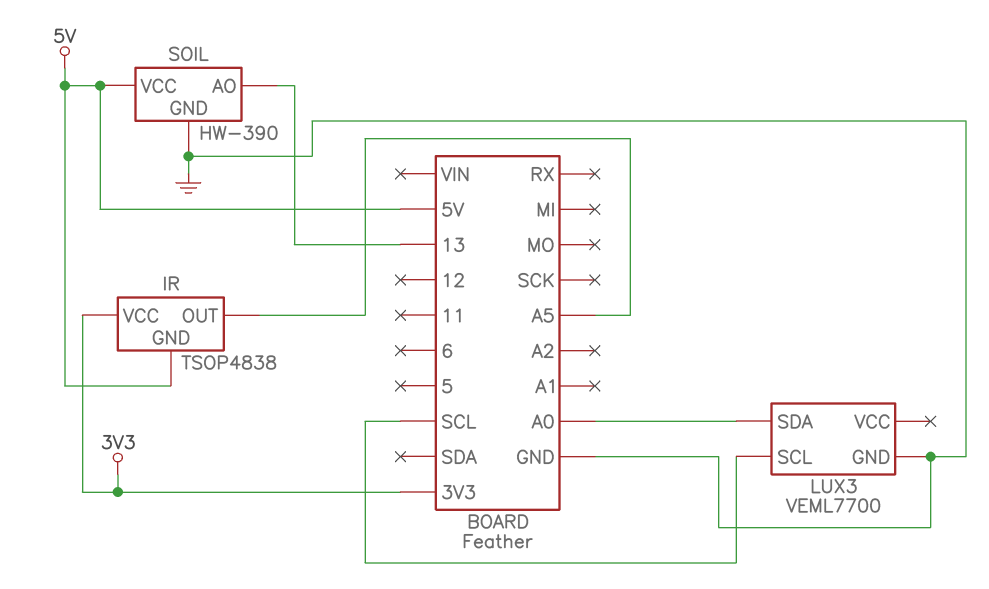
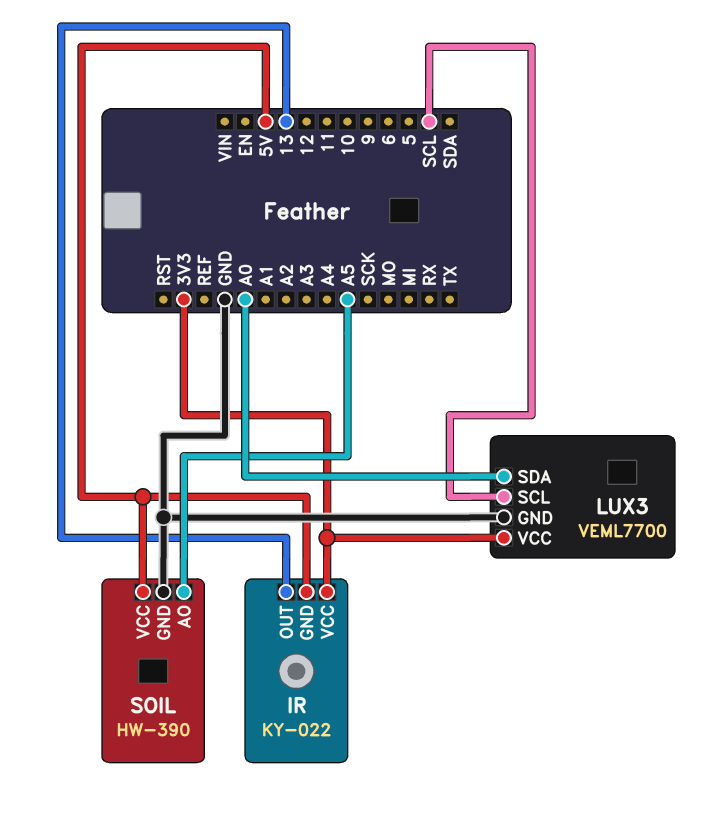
IR: TSOP4838 -> KY-022
IR pin OUT: A5 -> 13
LUX3 pin VCC: none -> 3V3
SOIL pin AO: 13 -> A5

